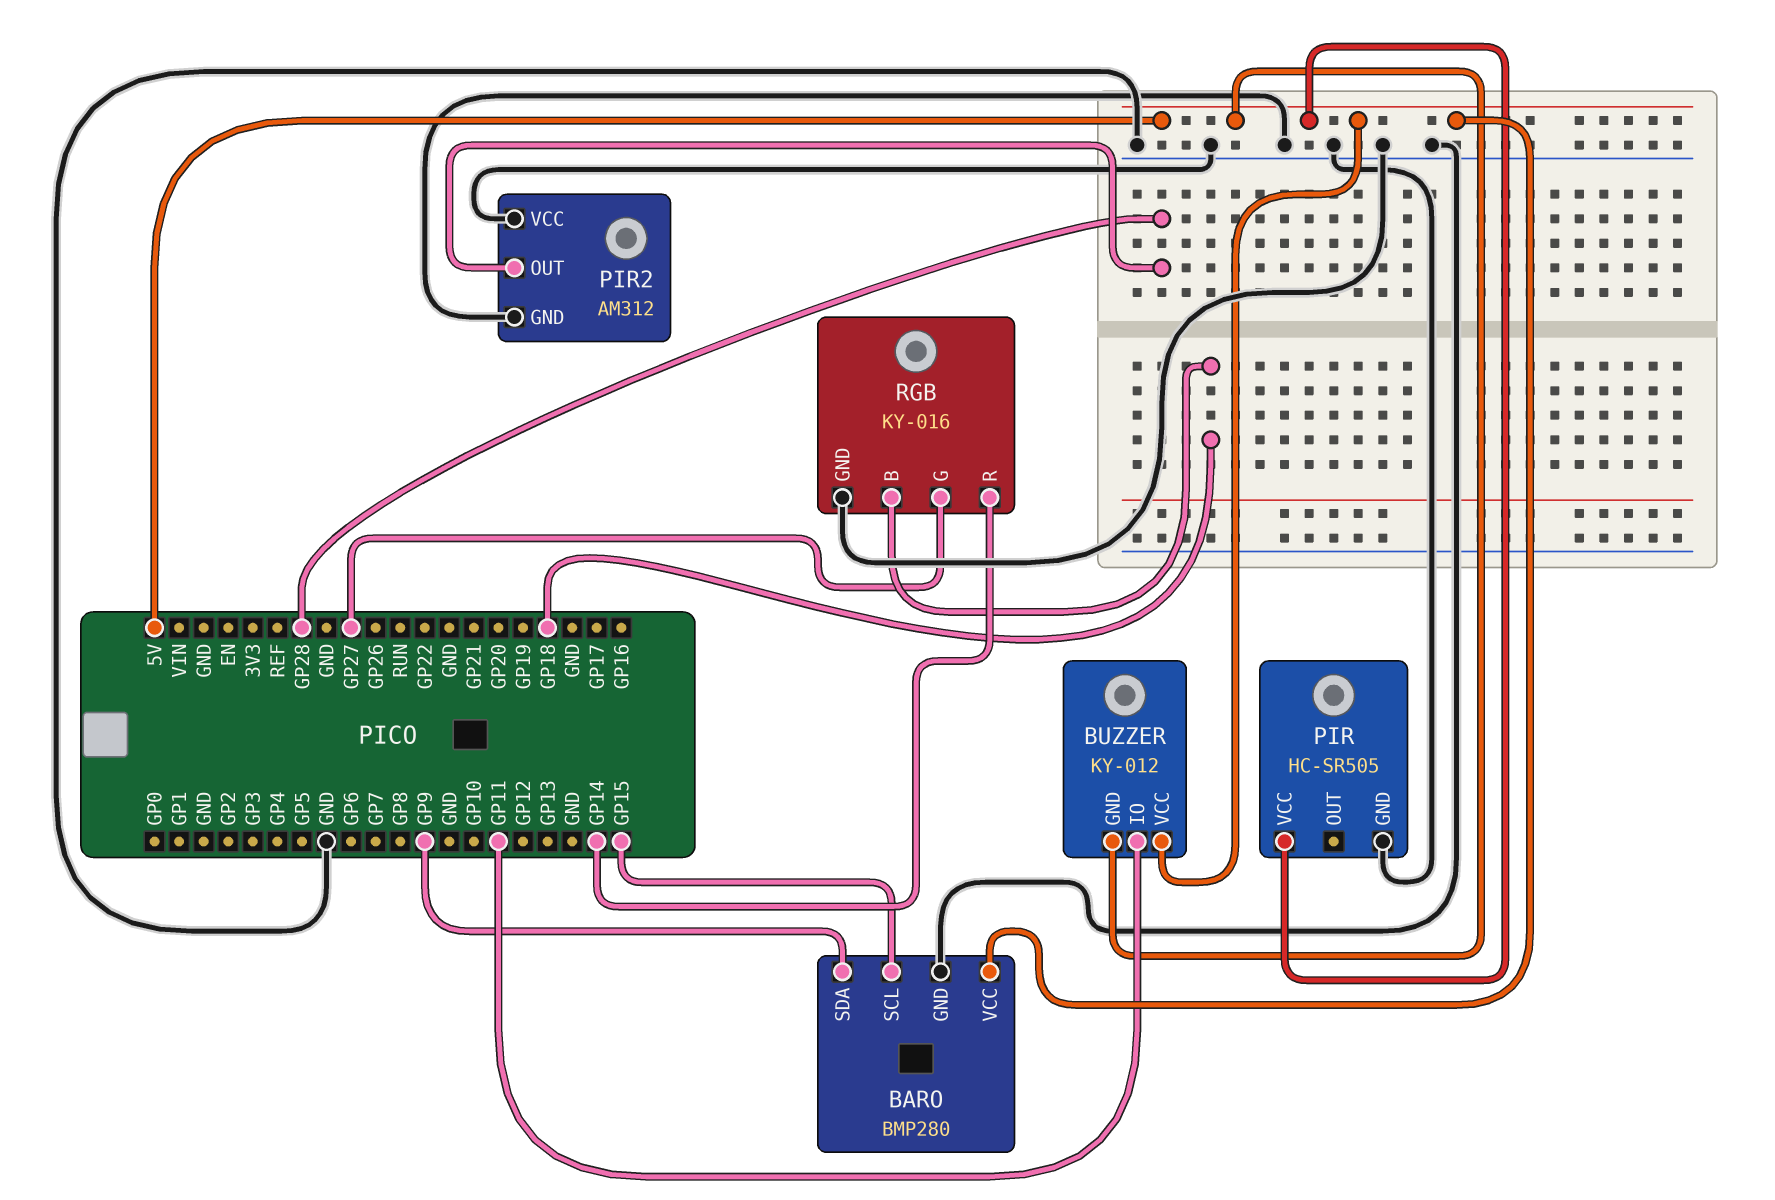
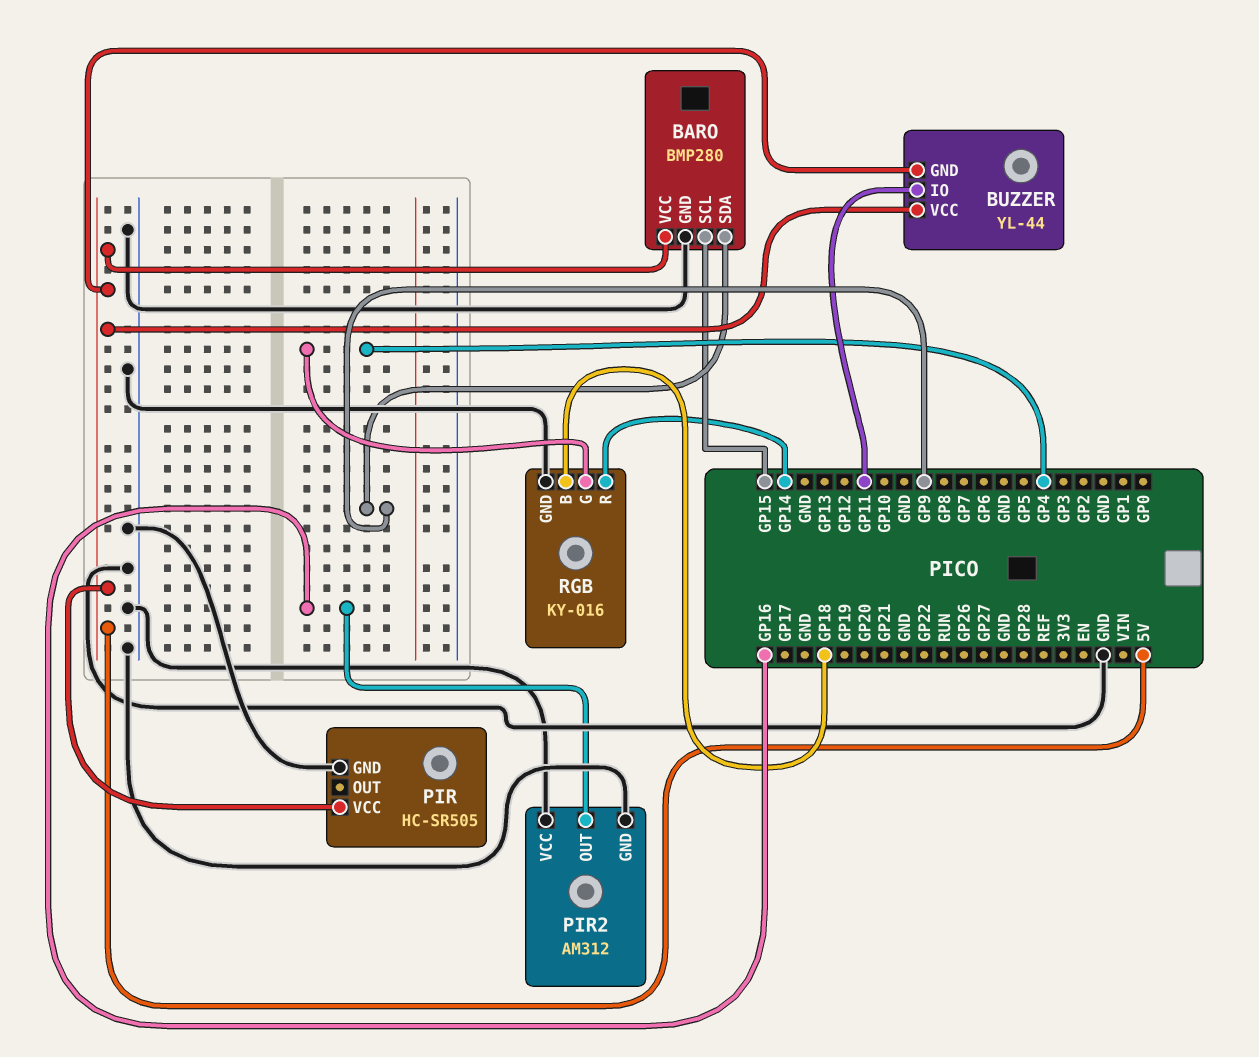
BUZZER: KY-012 -> YL-44
PIR2 pin OUT: GP28 -> GP16
RGB pin G: GP27 -> GP4

